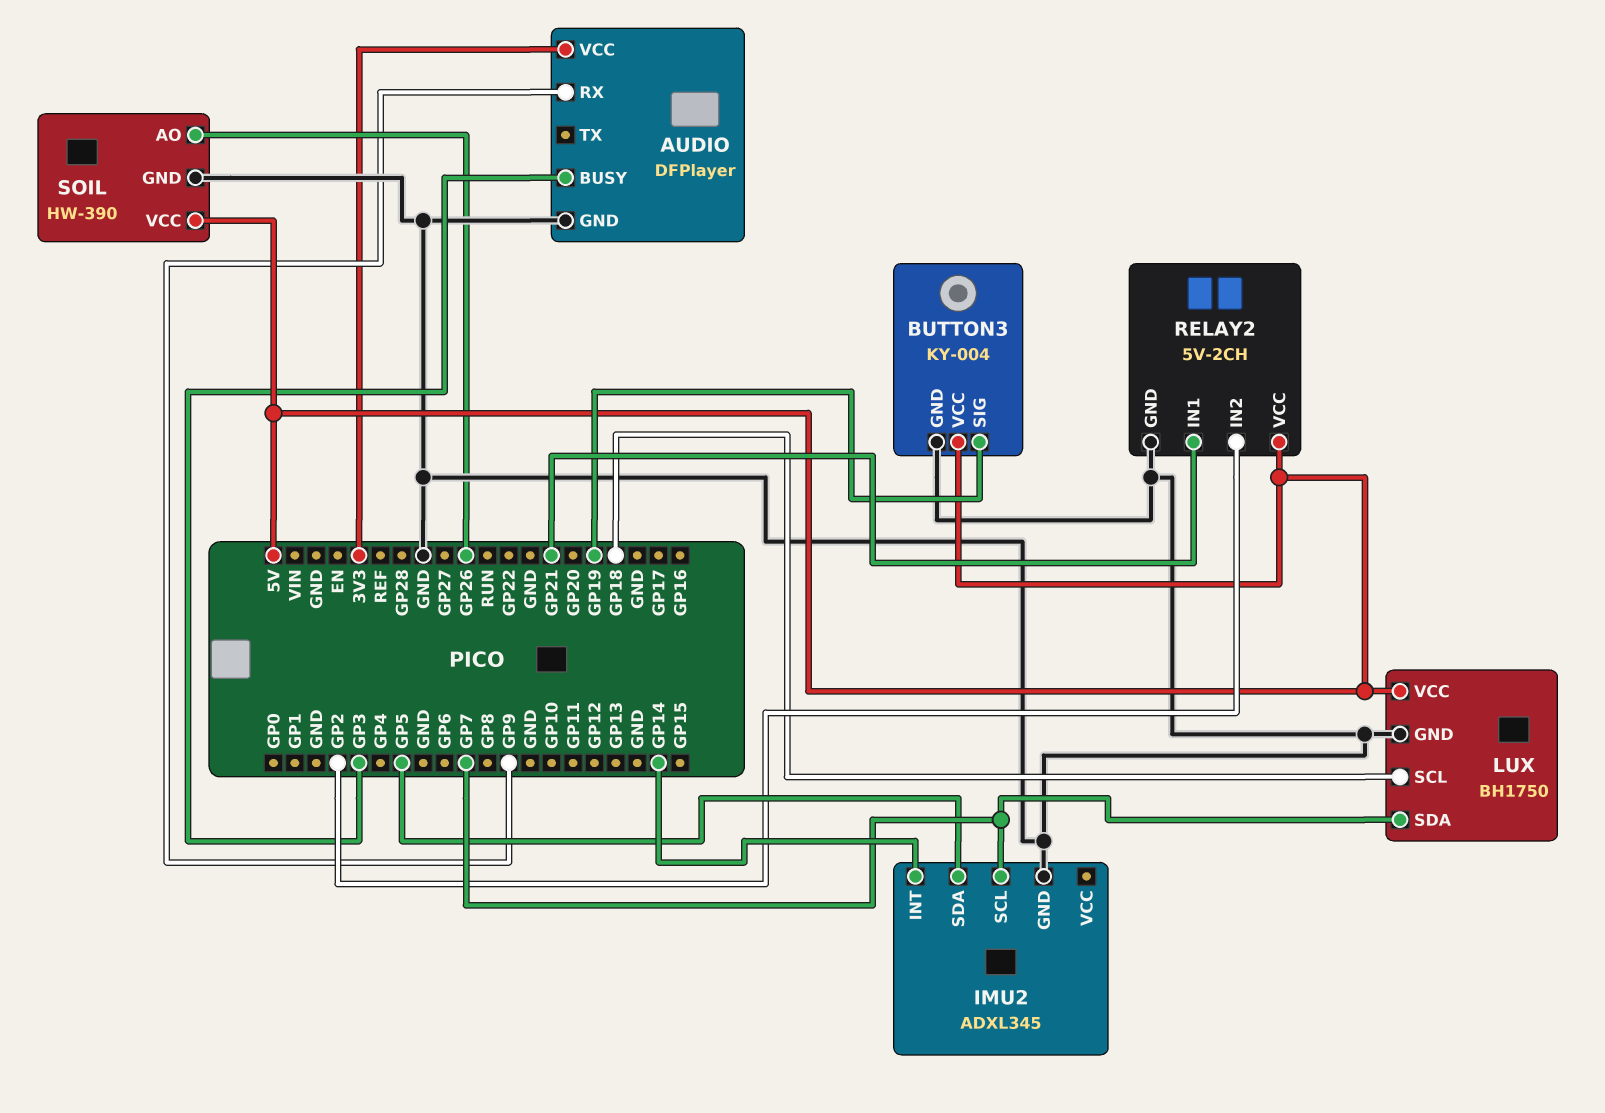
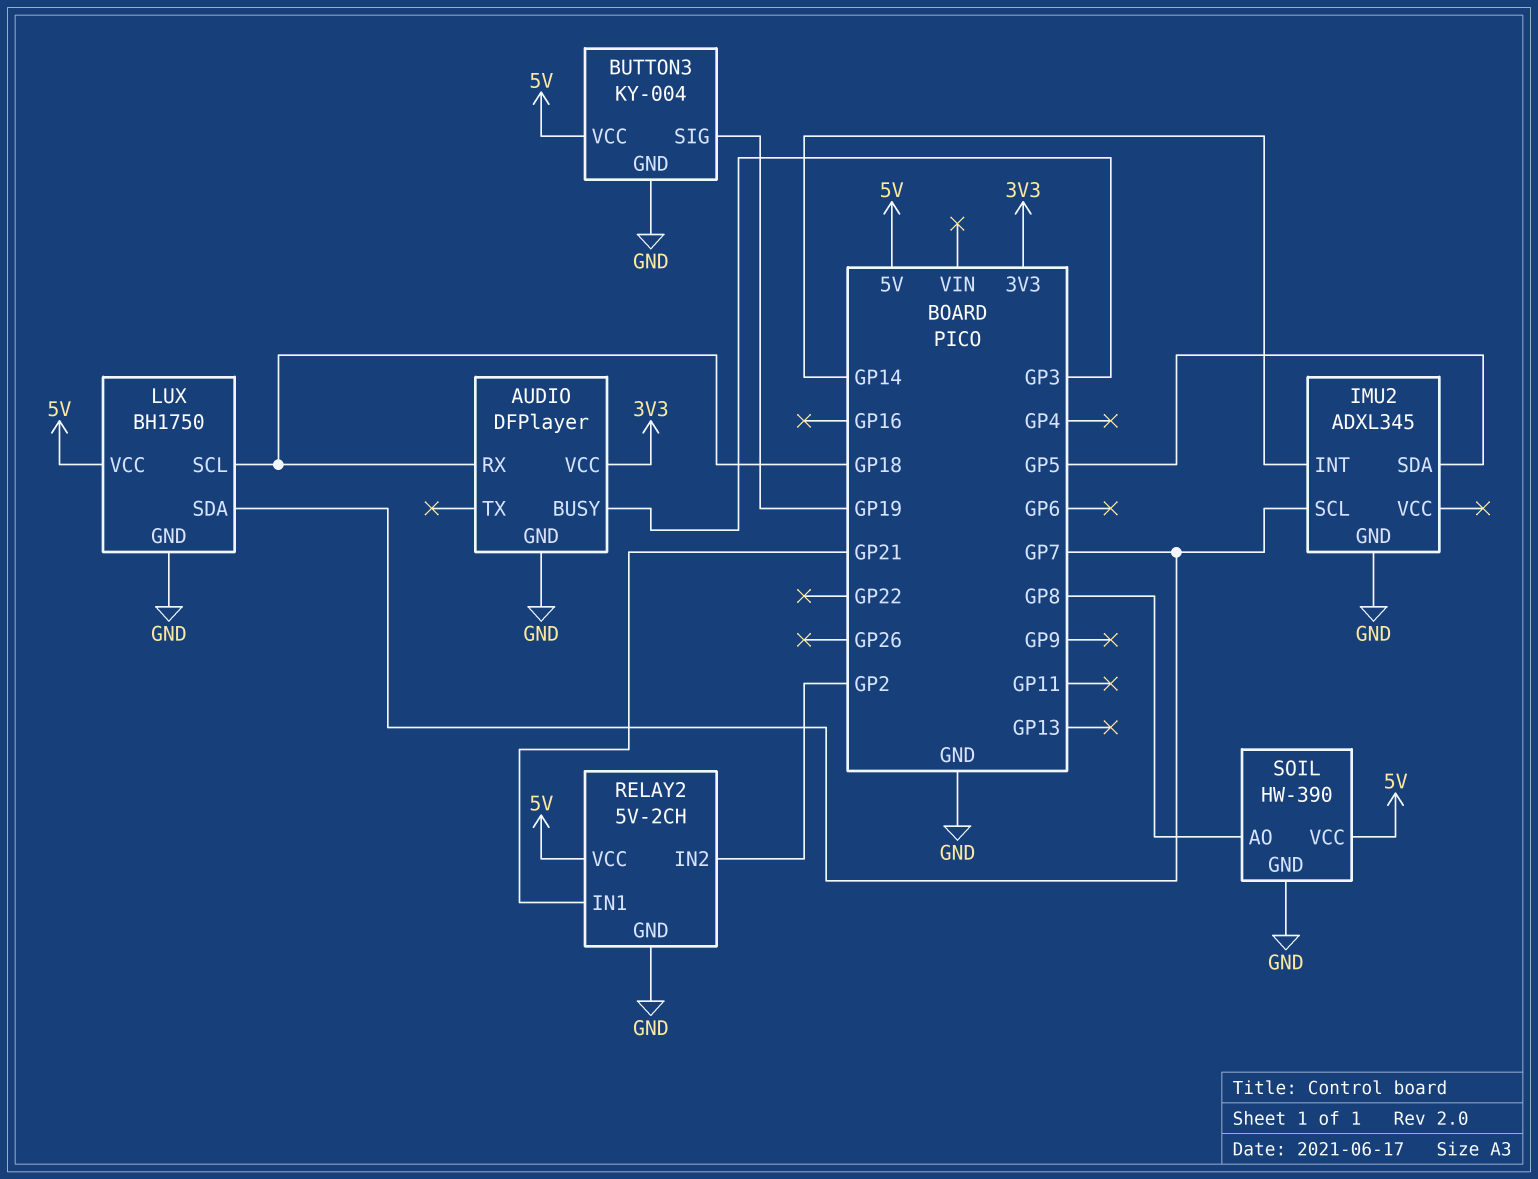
AUDIO pin RX: GP9 -> GP18
SOIL pin AO: GP26 -> GP8

